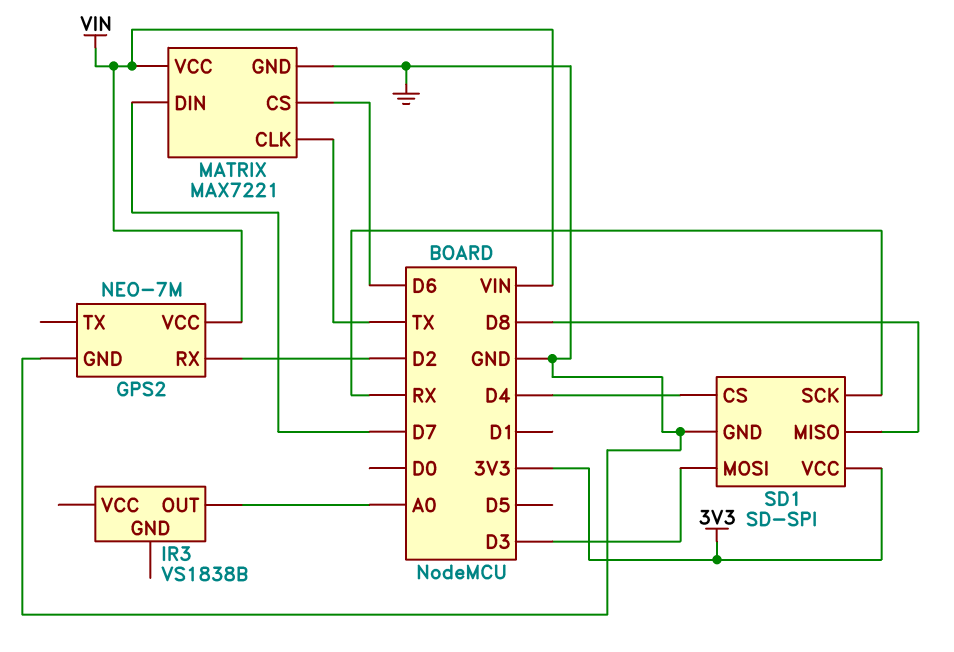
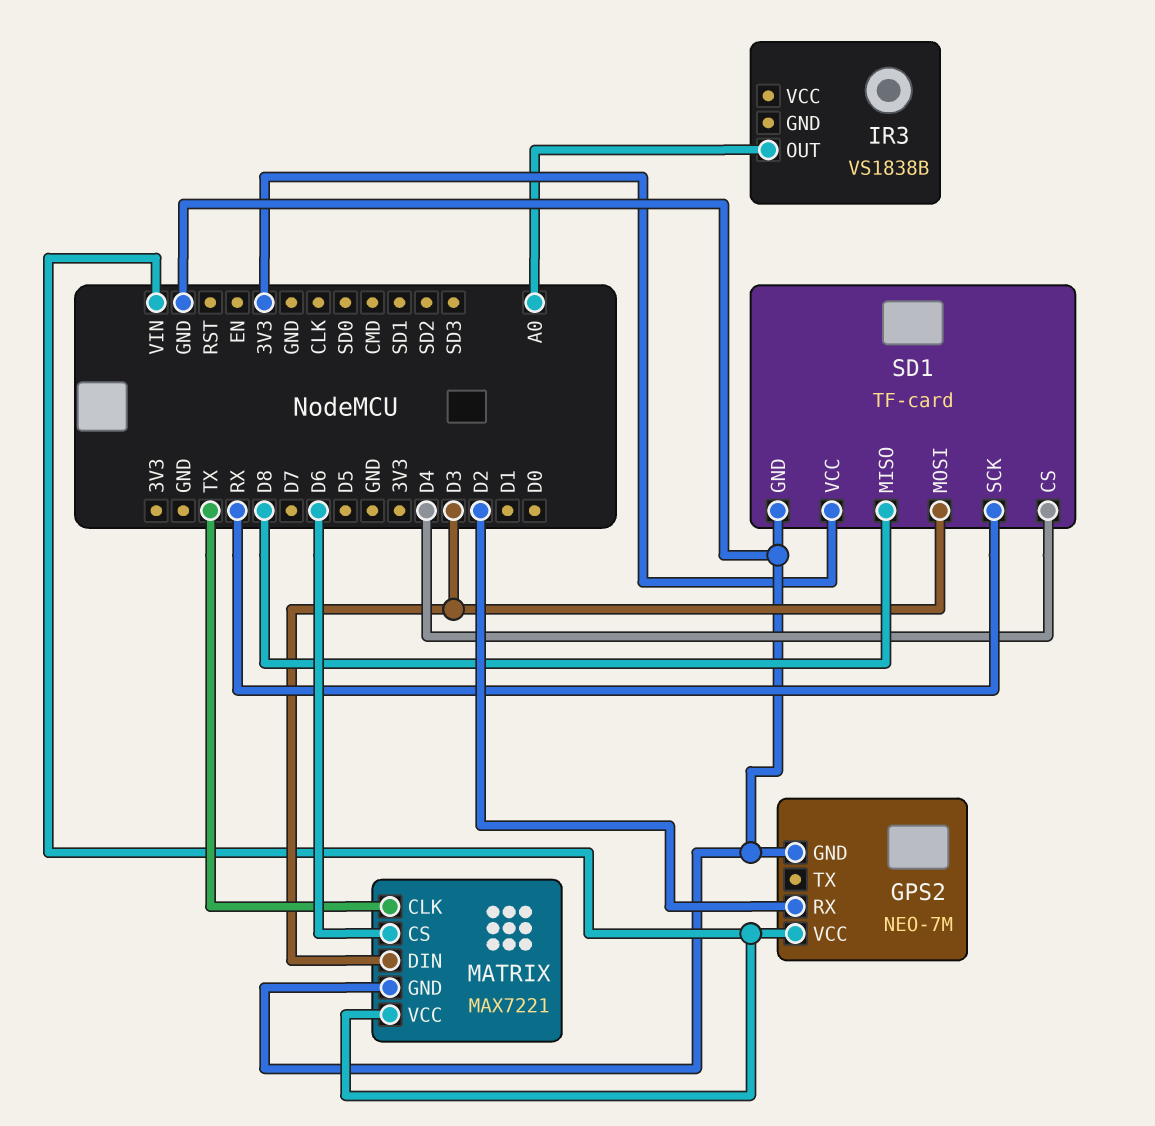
MATRIX pin DIN: D7 -> D3
SD1: SD-SPI -> TF-card

